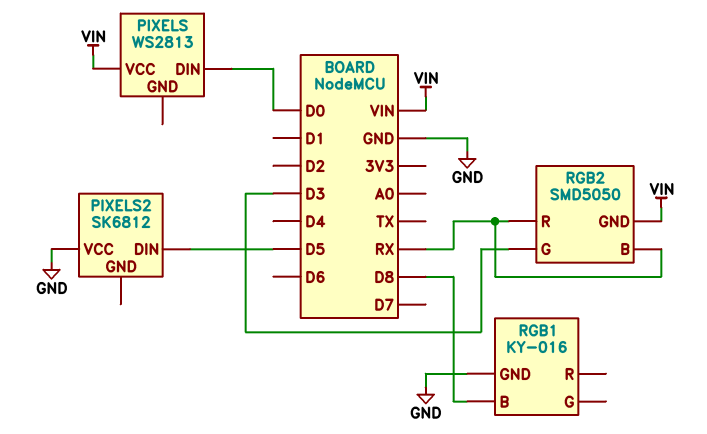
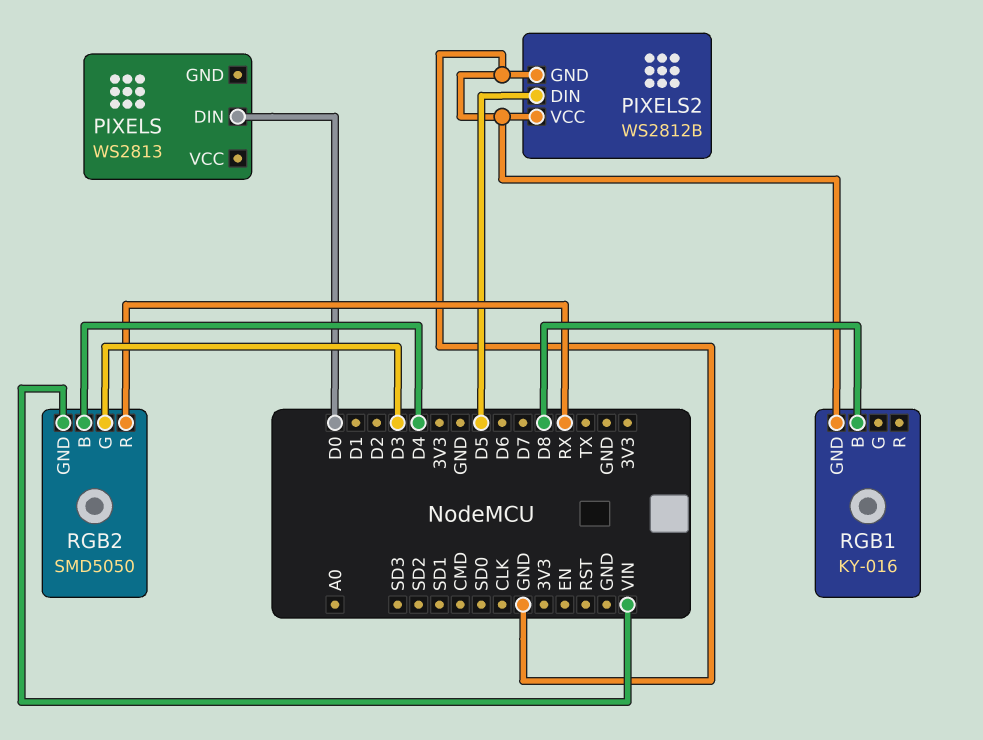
PIXELS pin VCC: VIN -> none
PIXELS2: SK6812 -> WS2812B
PIXELS2 pin GND: none -> GND
RGB2 pin B: RX -> D4

